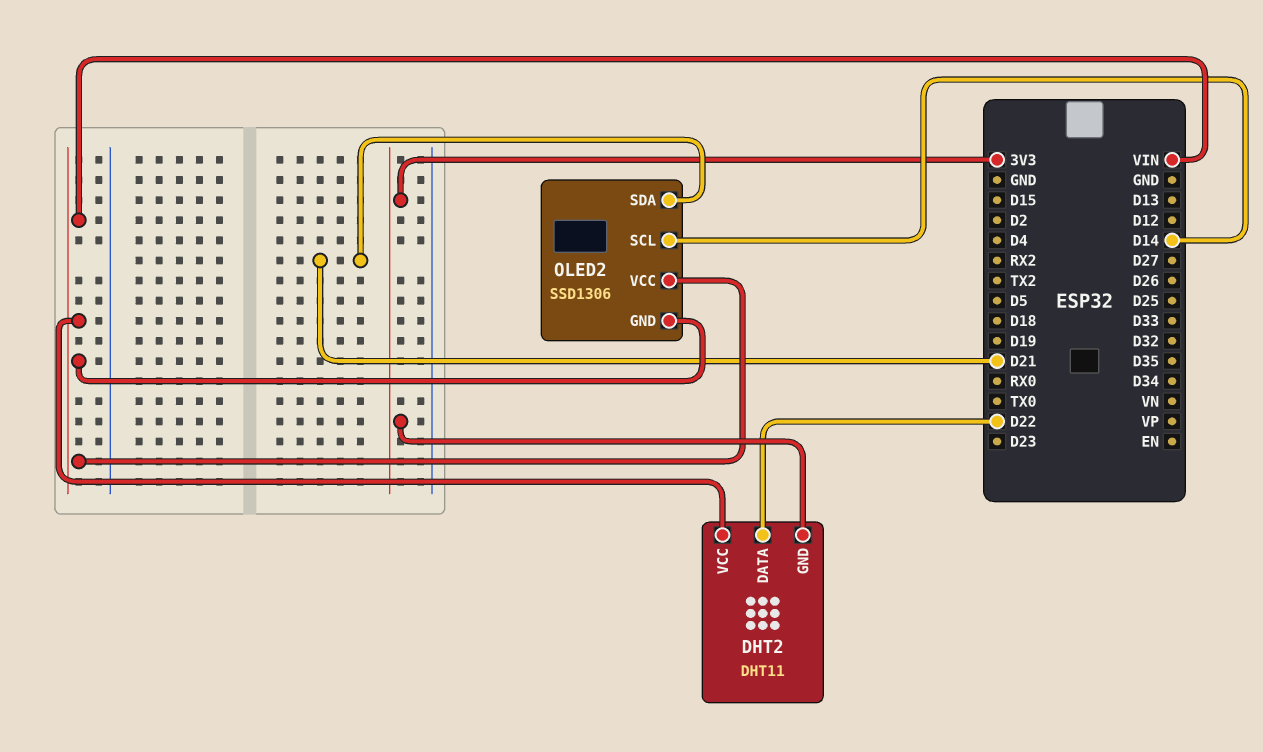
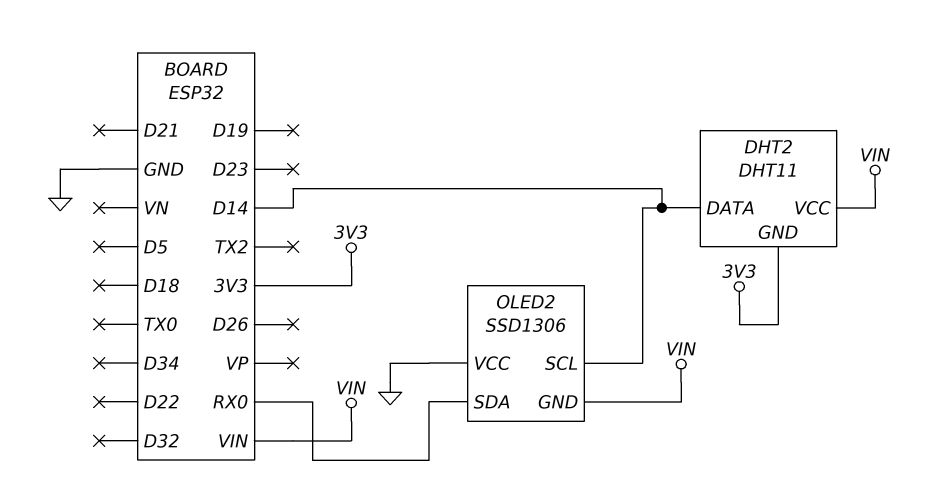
DHT2 pin DATA: D22 -> D14
OLED2 pin SDA: D21 -> RX0
OLED2 pin VCC: VIN -> GND

